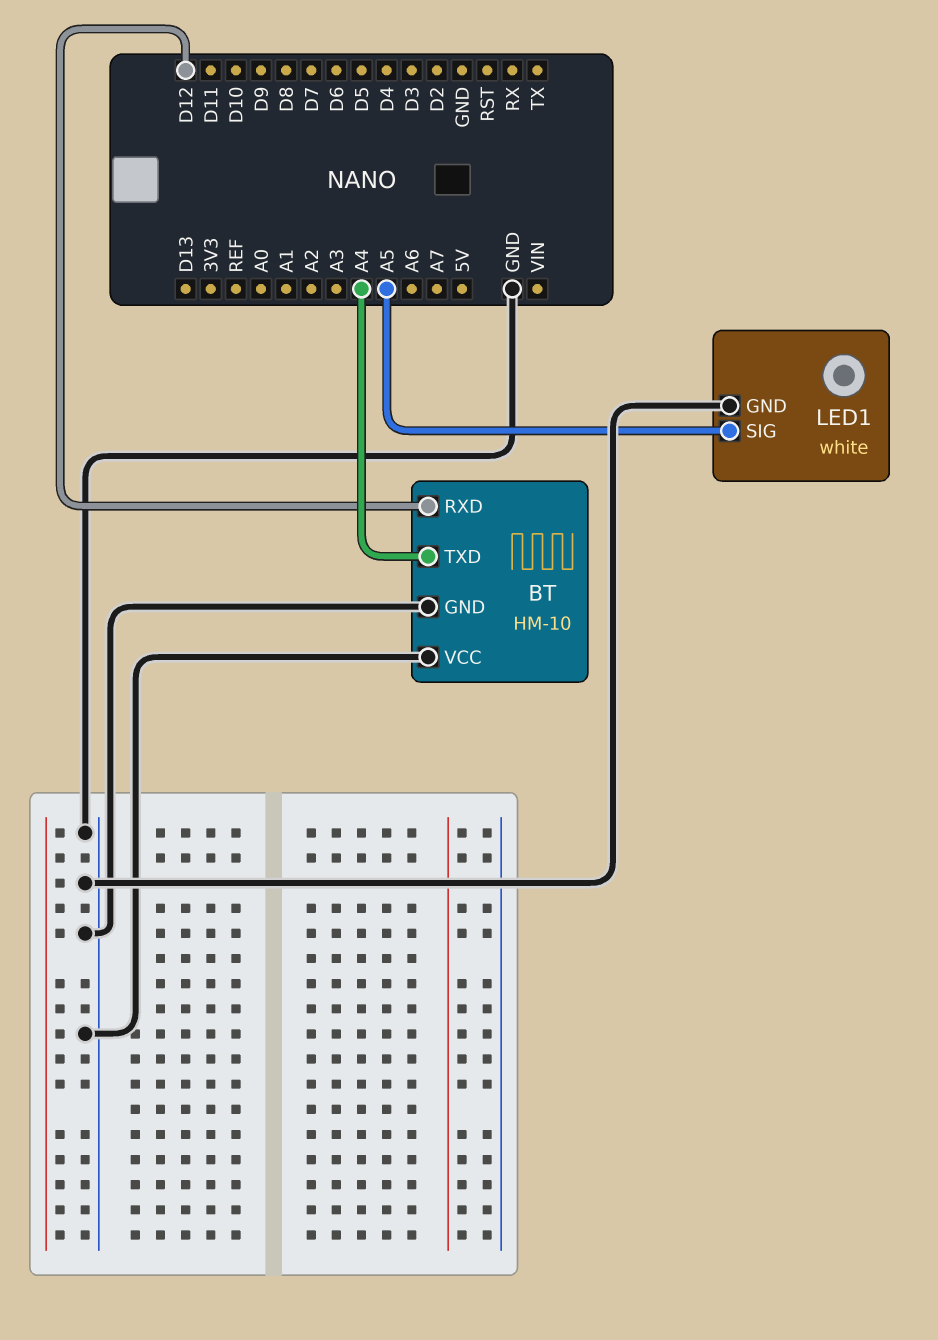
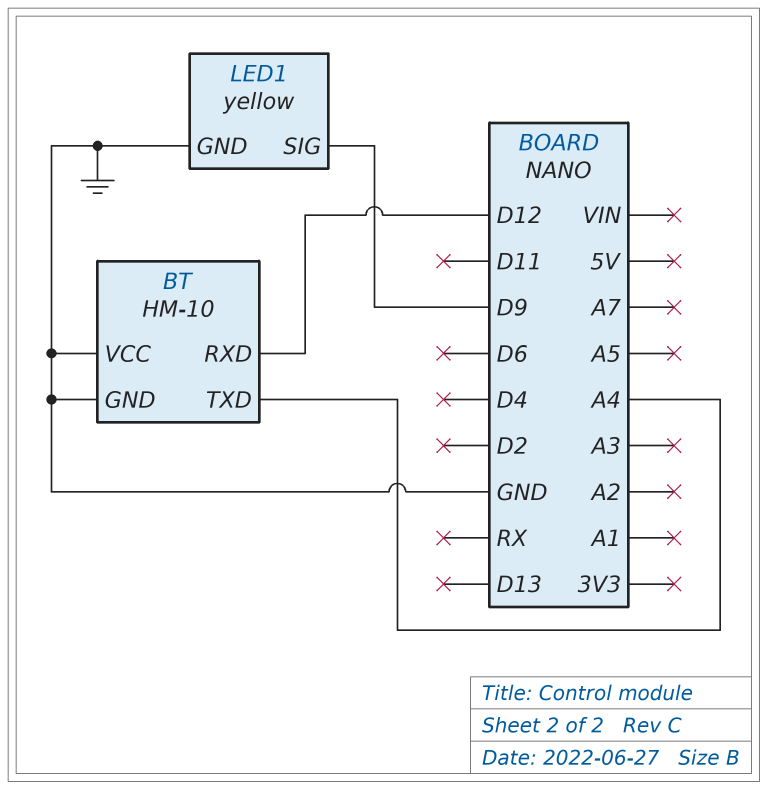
LED1: white -> yellow
LED1 pin SIG: A5 -> D9

